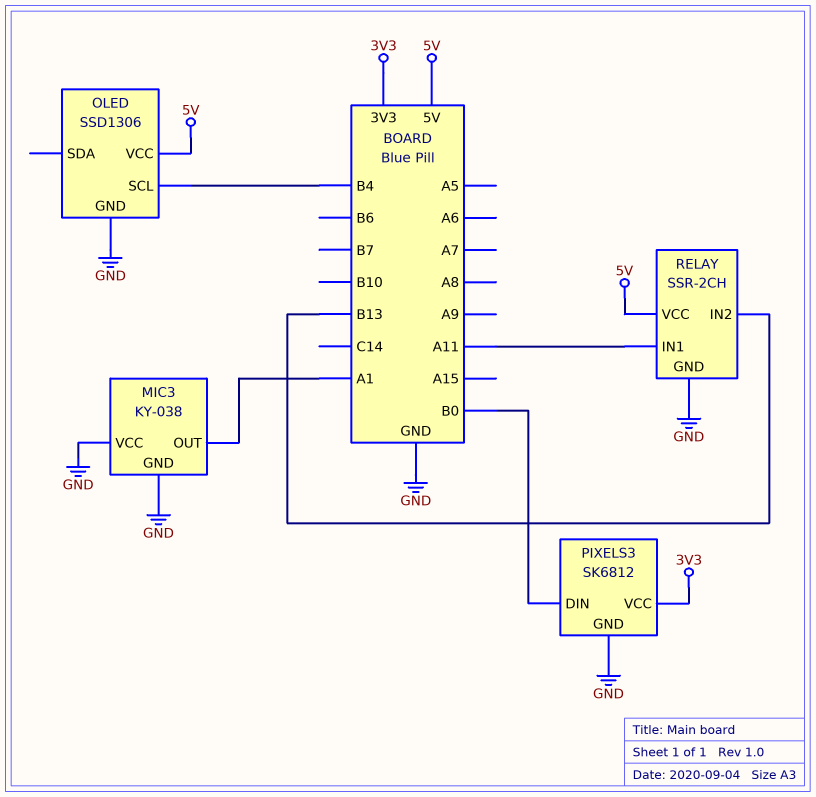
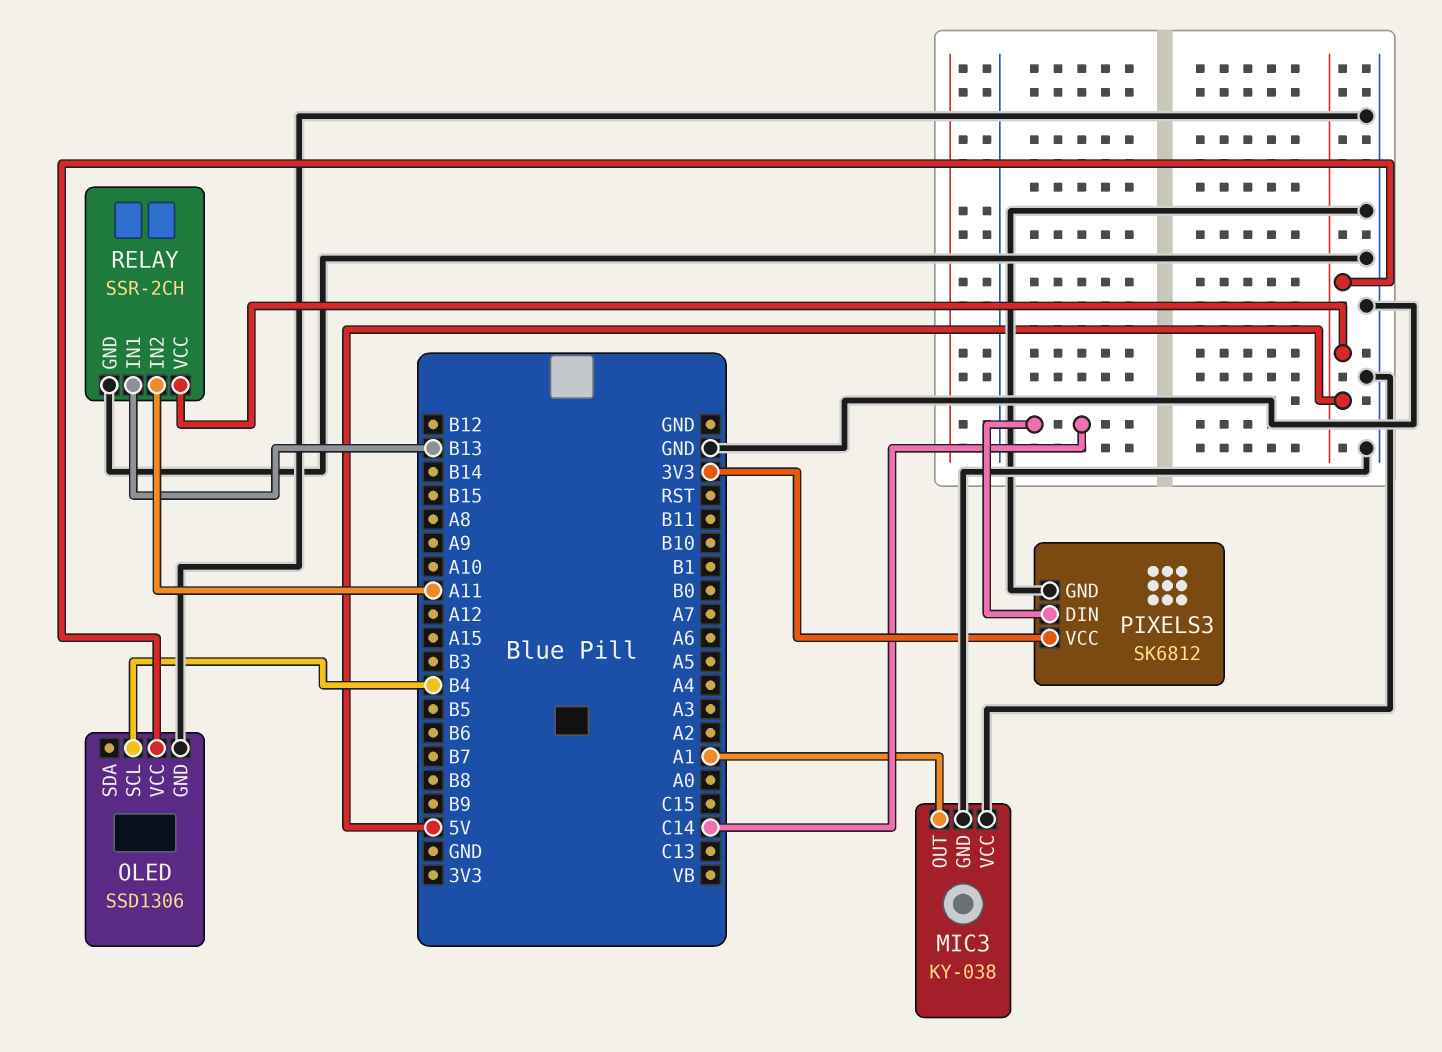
PIXELS3 pin DIN: B0 -> C14
RELAY pin IN1: A11 -> B13
RELAY pin IN2: B13 -> A11

